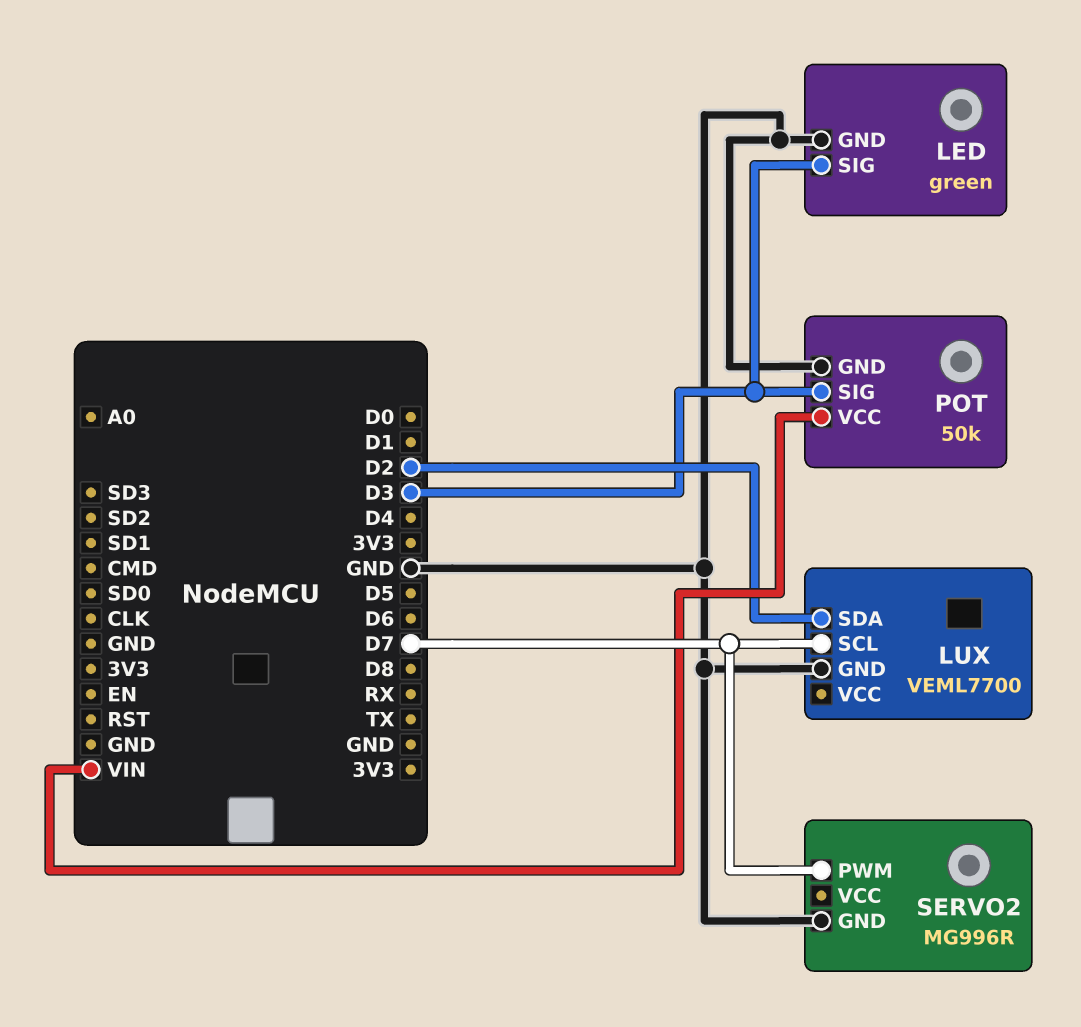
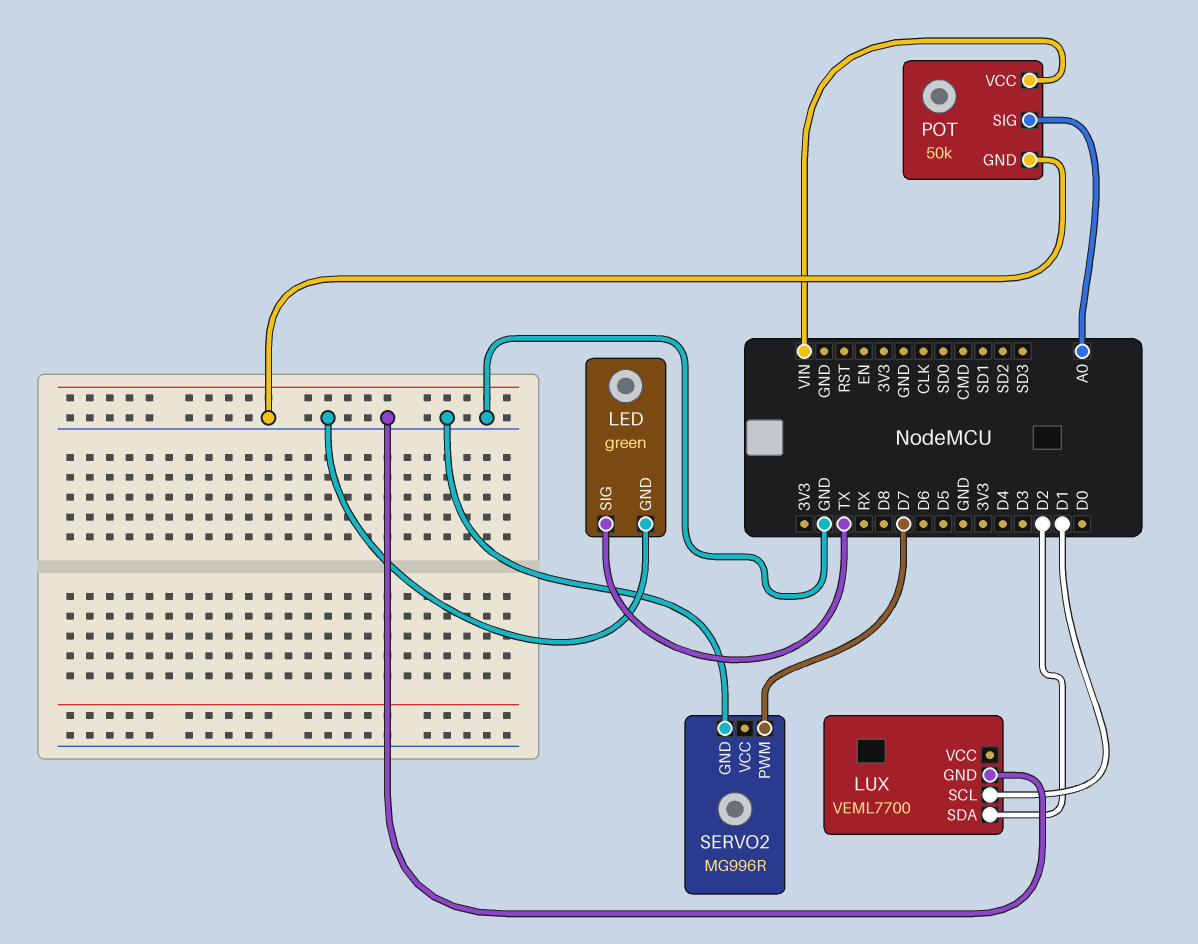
LED pin SIG: D3 -> TX
LUX pin SCL: D7 -> D1
POT pin SIG: D3 -> A0

